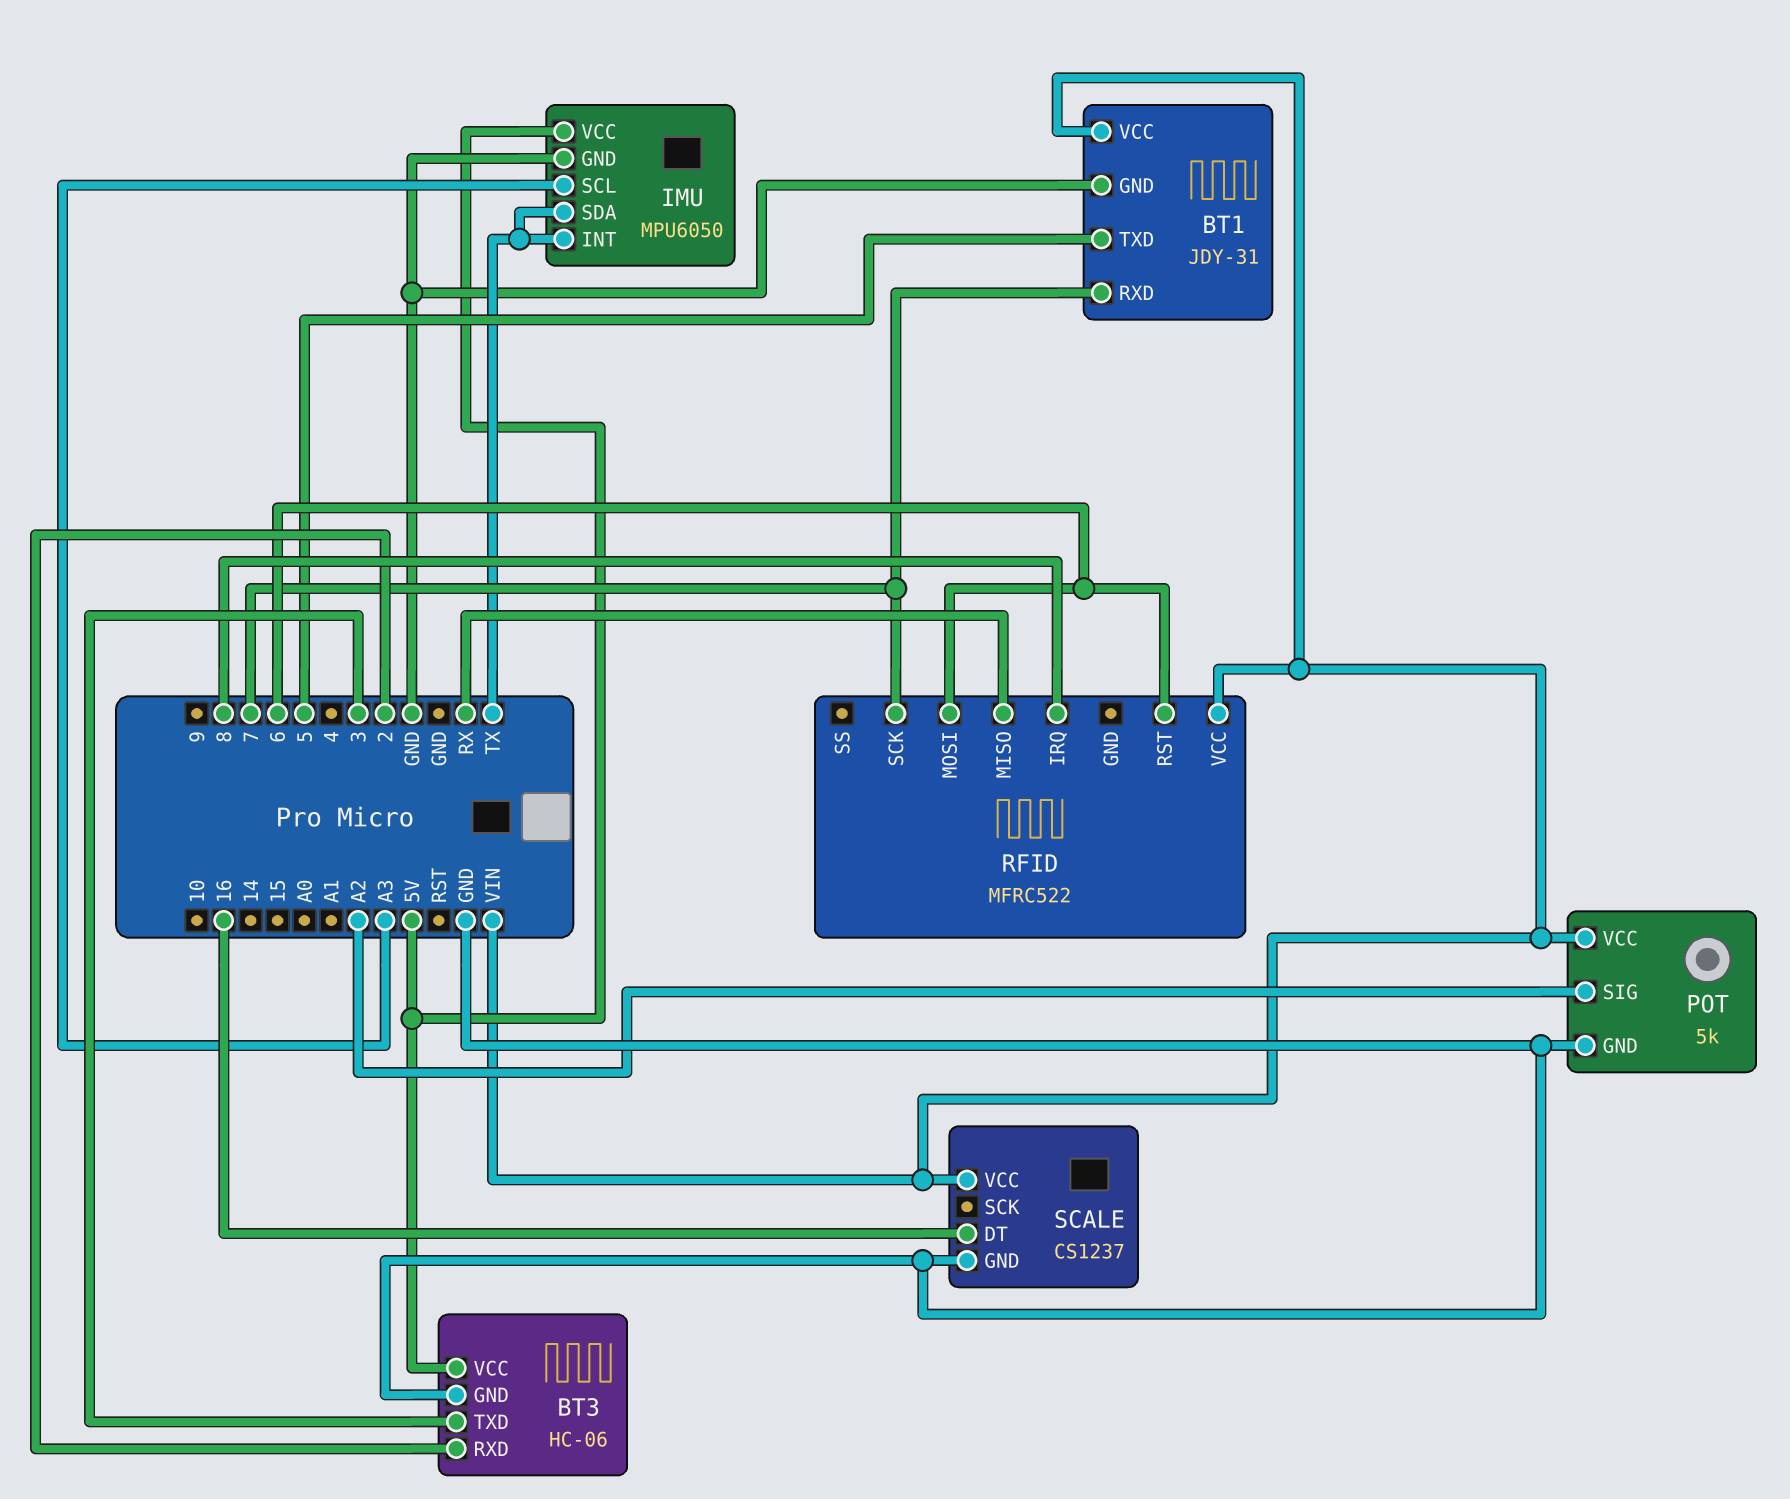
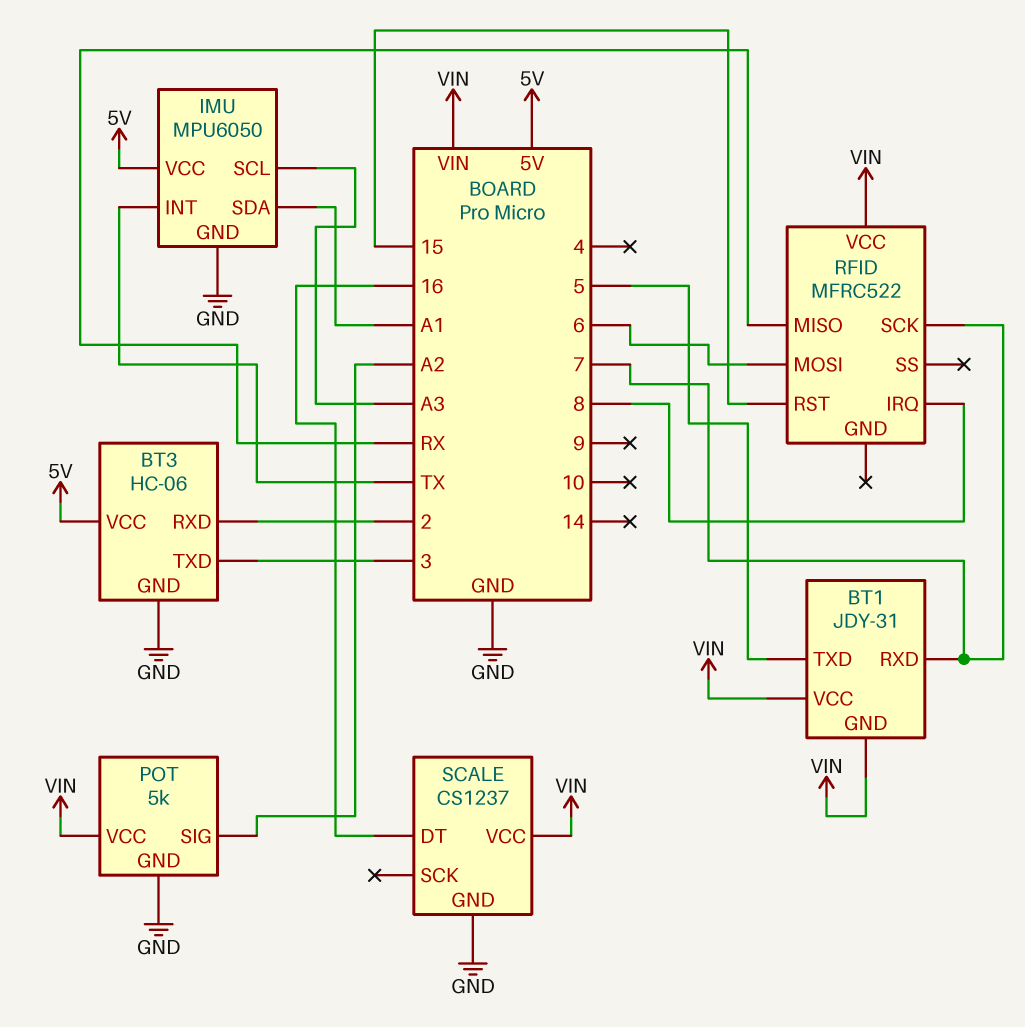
BT1 pin GND: GND -> VIN
IMU pin SDA: TX -> A1
RFID pin RST: 6 -> 15

